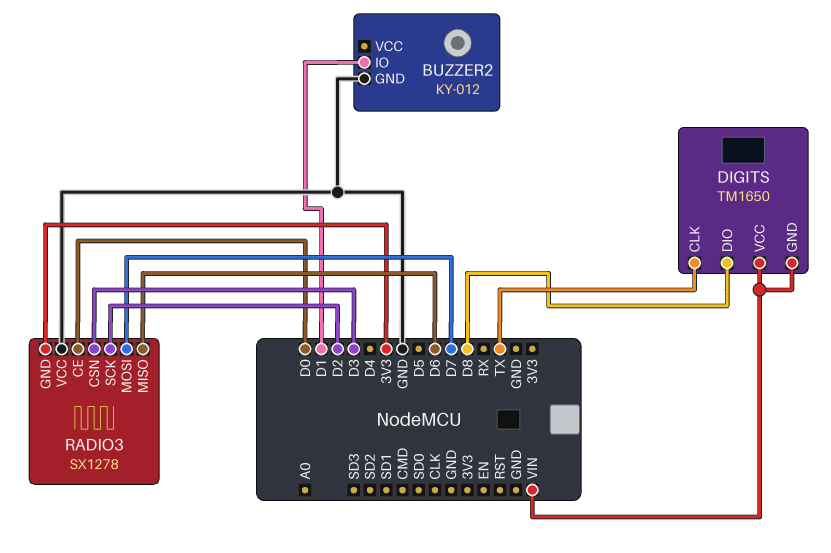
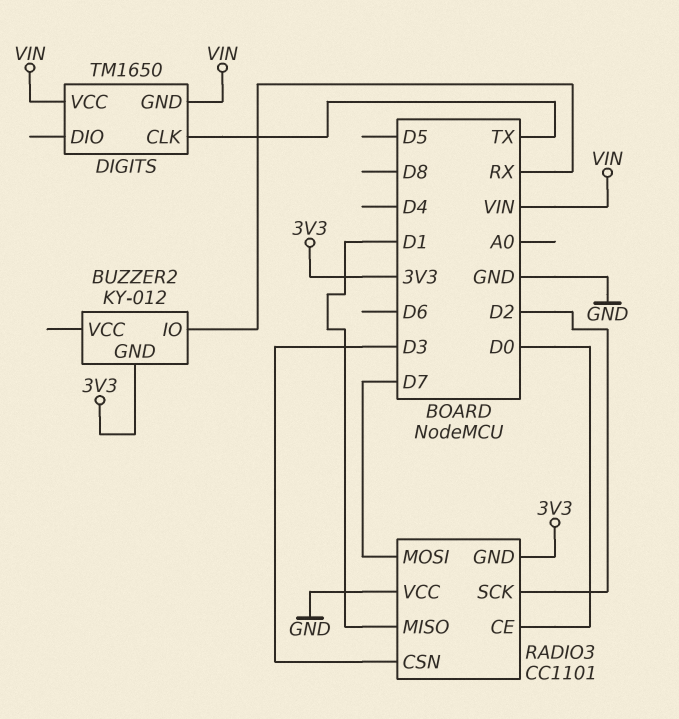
BUZZER2 pin GND: GND -> 3V3
BUZZER2 pin IO: D1 -> RX
DIGITS pin DIO: D8 -> none
RADIO3: SX1278 -> CC1101
RADIO3 pin MISO: D6 -> D1

